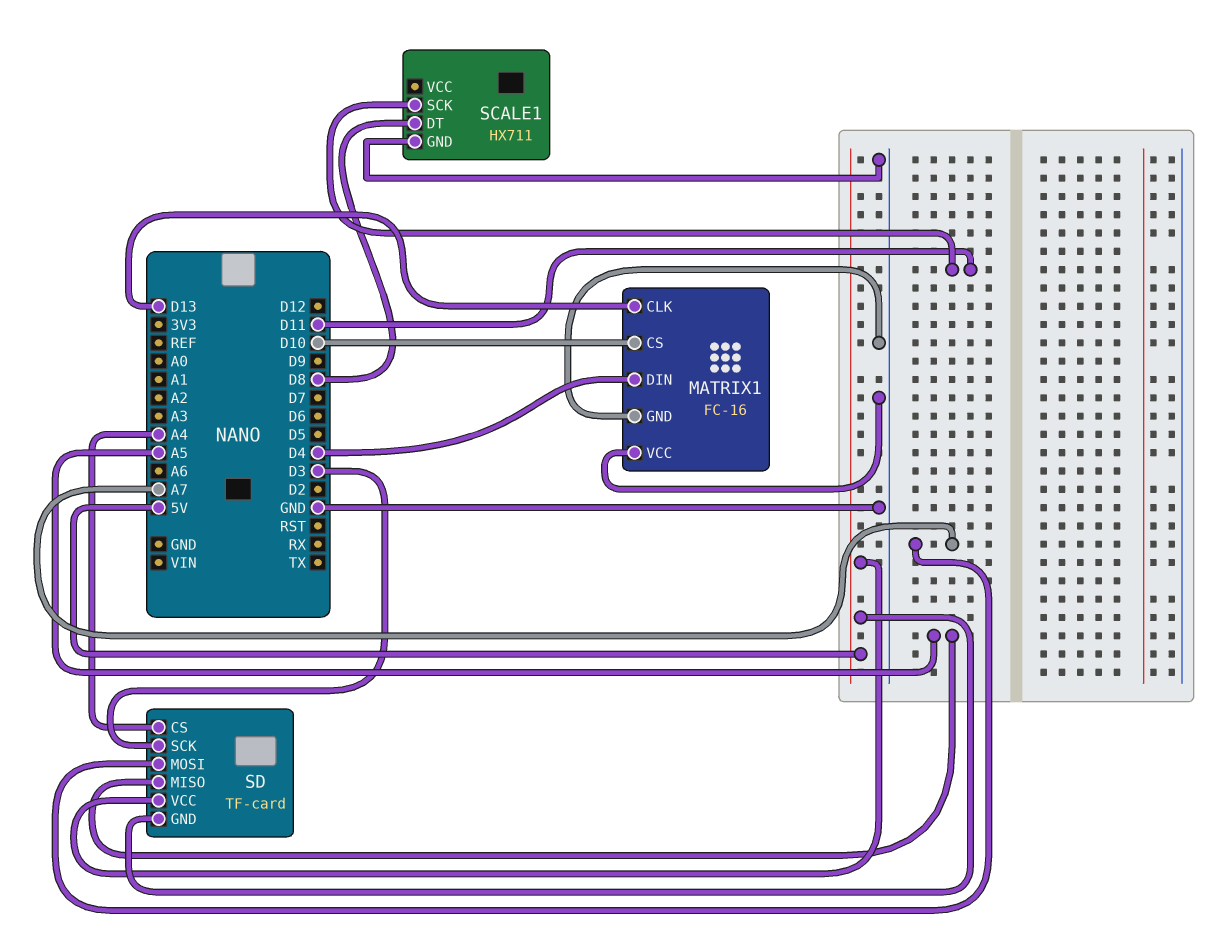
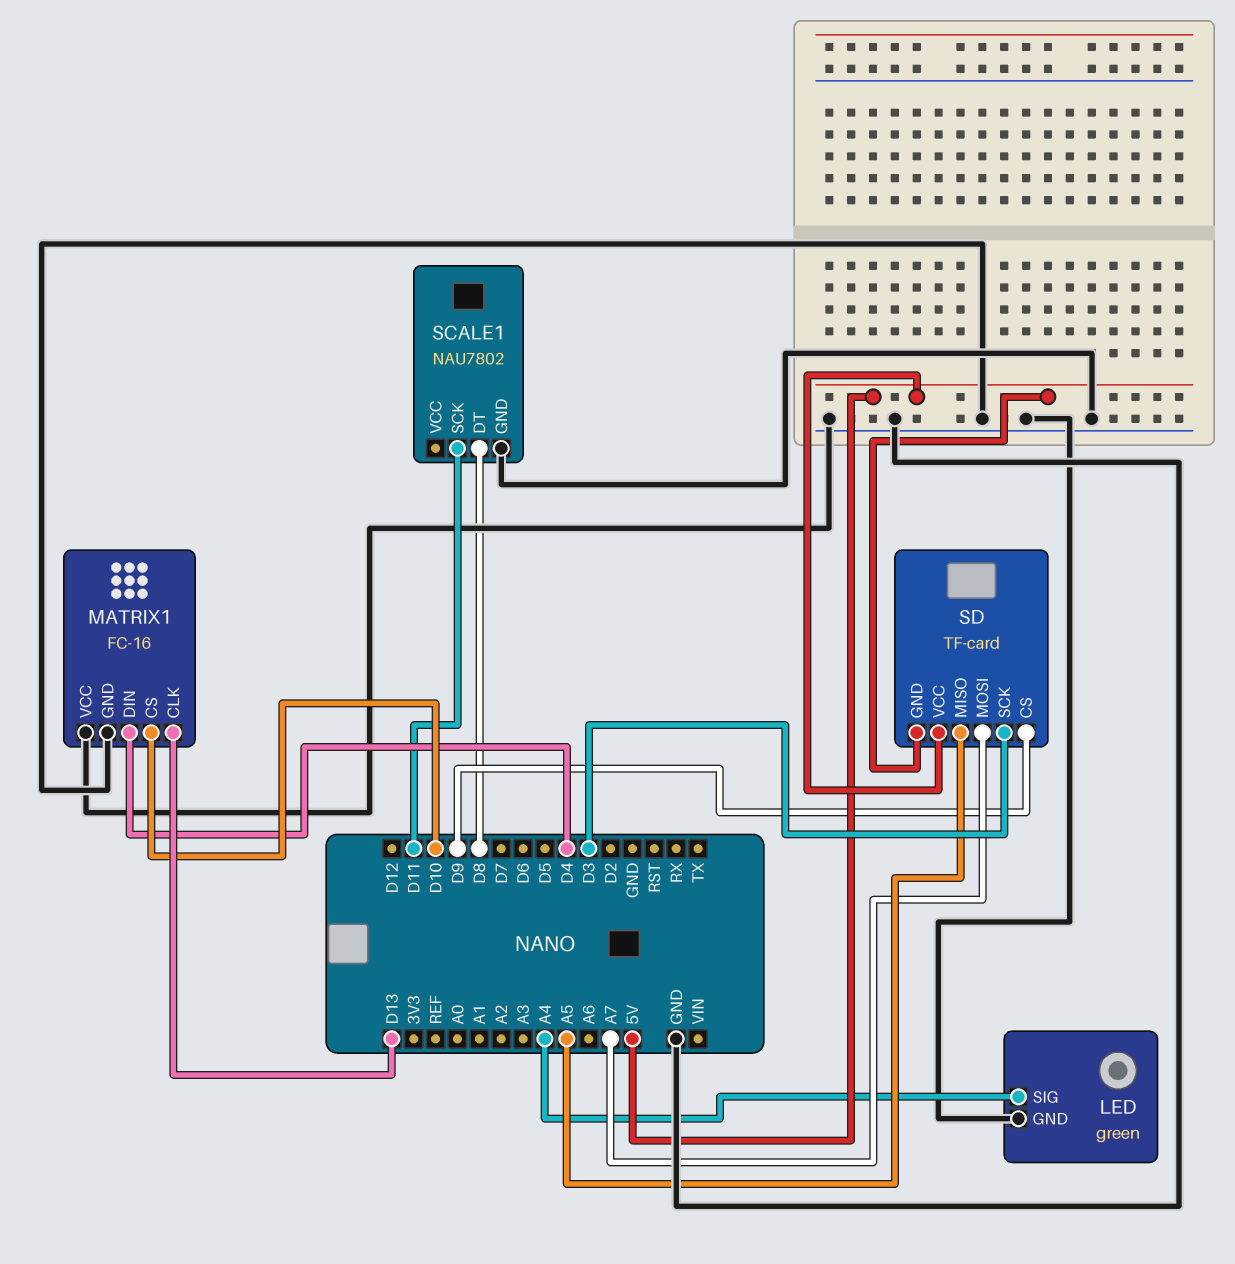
LED: none -> green
LED pin GND: none -> GND
LED pin SIG: none -> A4
SCALE1: HX711 -> NAU7802
SD pin CS: A4 -> D9

